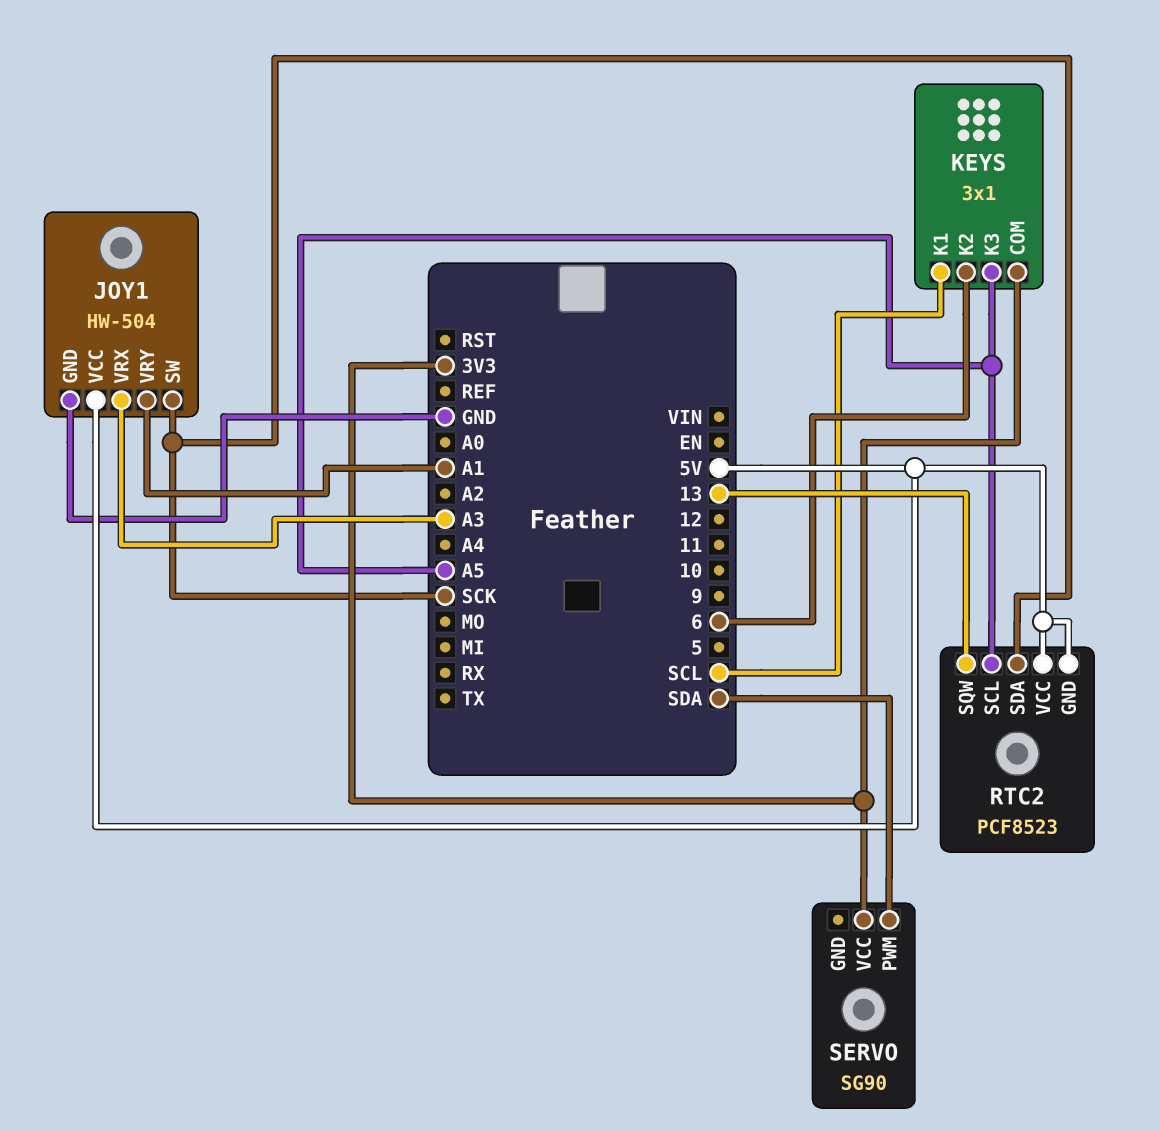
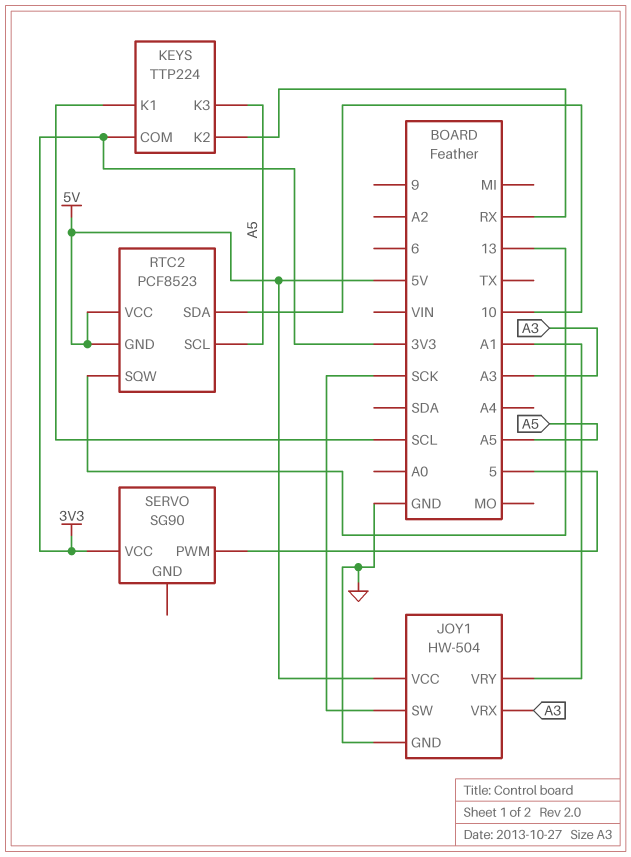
KEYS: 3x1 -> TTP224
KEYS pin K2: 6 -> RX
RTC2 pin SDA: SCK -> 10
SERVO pin PWM: SDA -> 5

